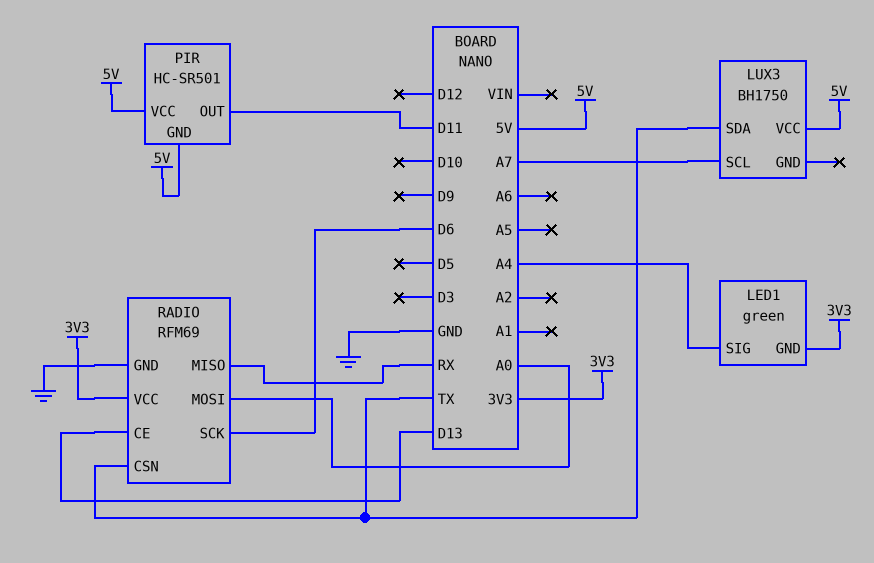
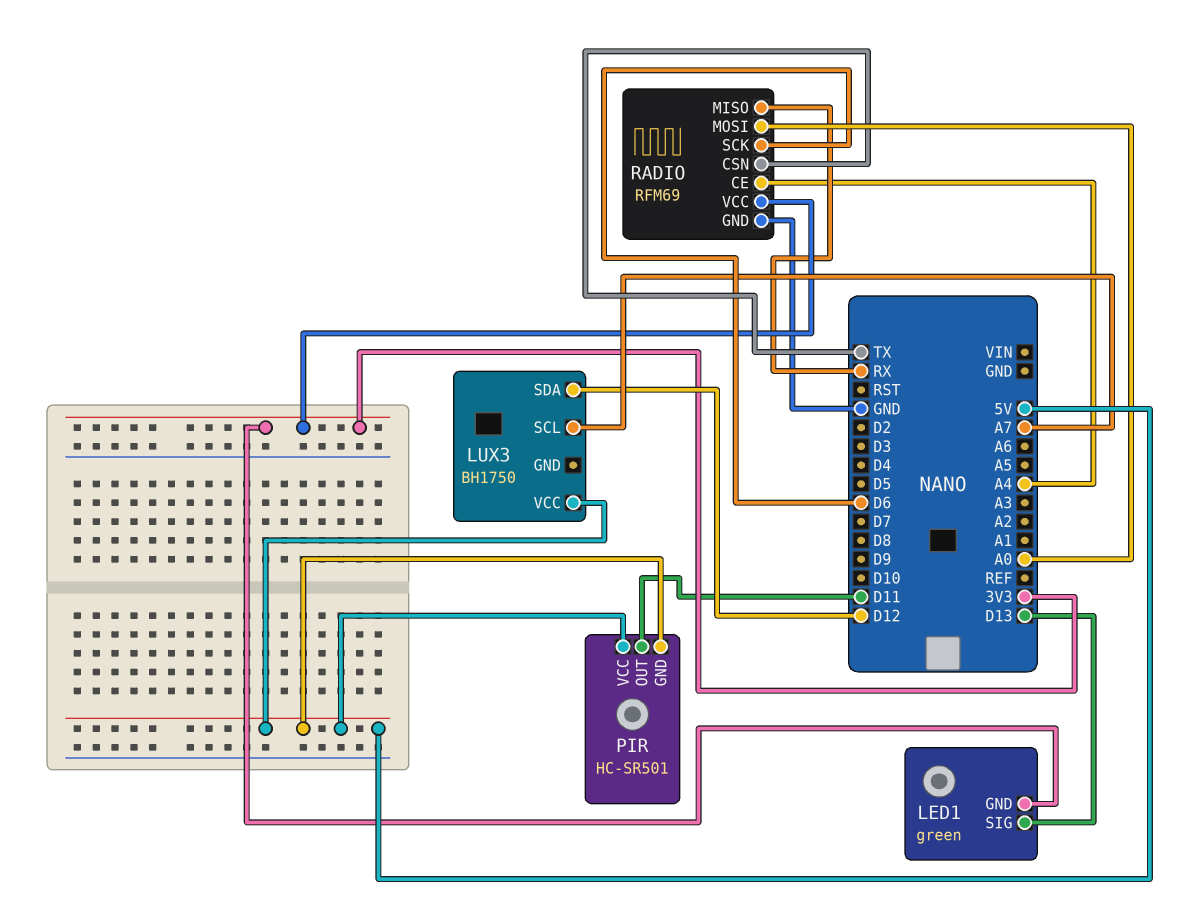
LED1 pin SIG: A4 -> D13
LUX3 pin SDA: TX -> D12
RADIO pin CE: D13 -> A4

